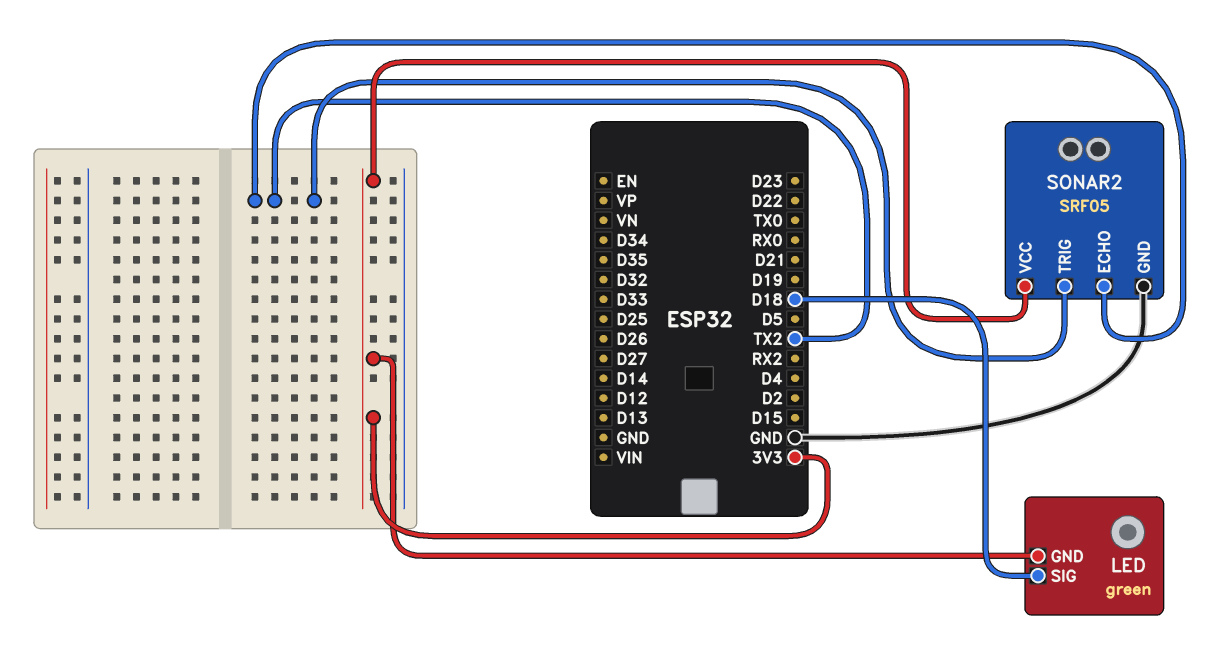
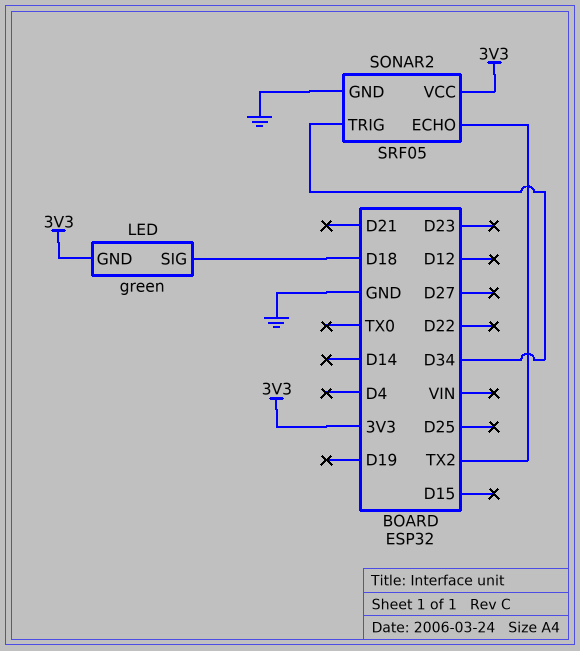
SONAR2 pin TRIG: TX2 -> D34

